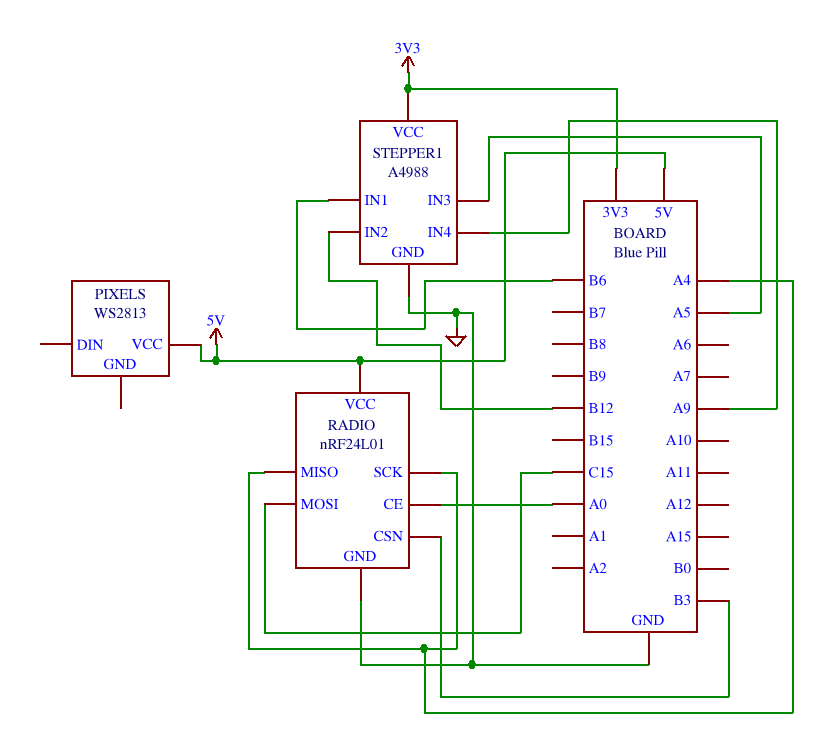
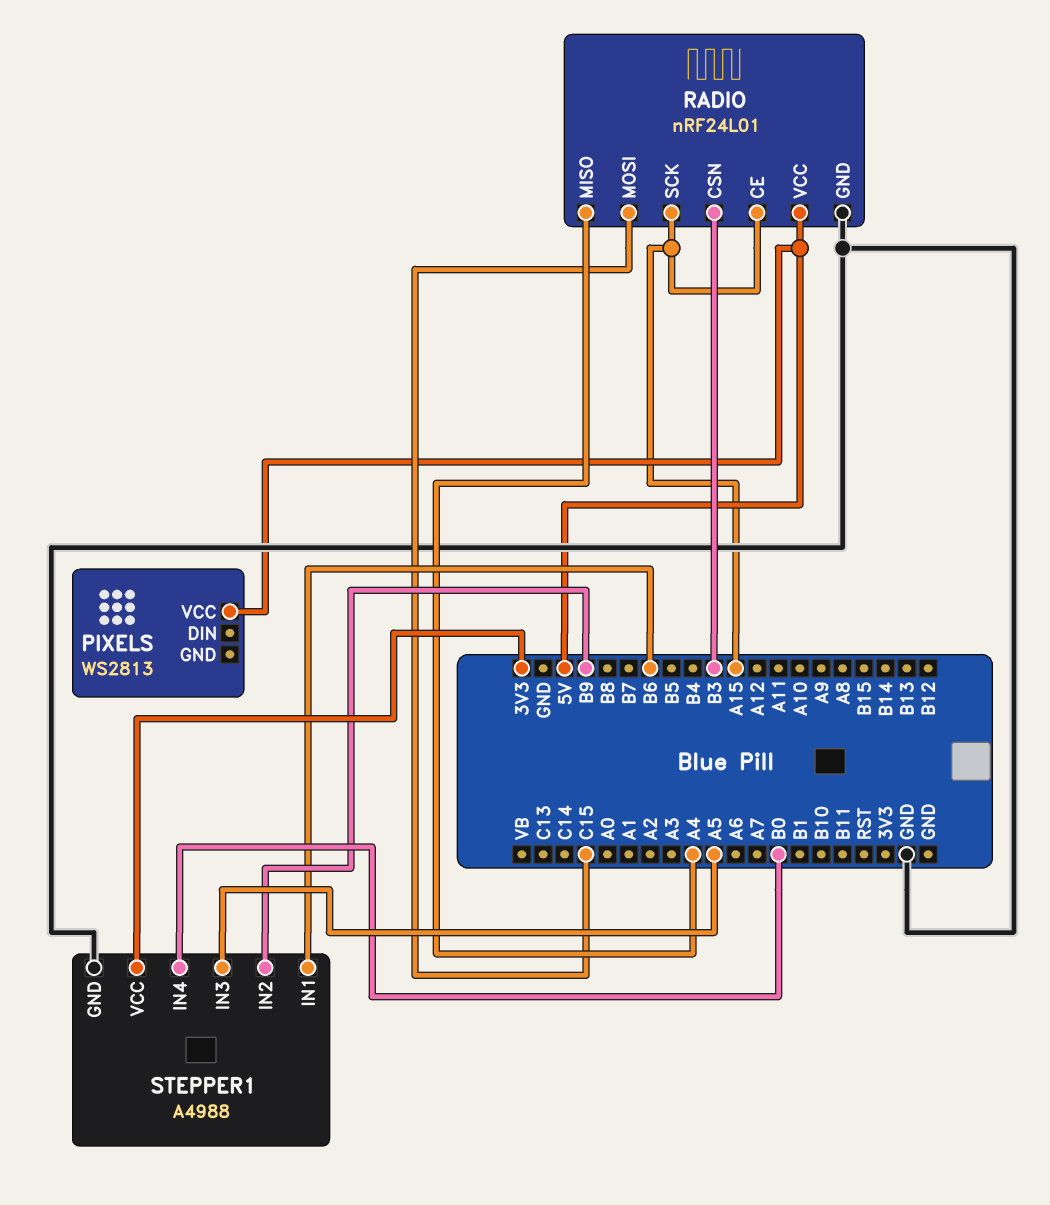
RADIO pin CE: A0 -> A15
RADIO pin SCK: A4 -> A15
STEPPER1 pin IN2: B12 -> B9
STEPPER1 pin IN4: A9 -> B0

